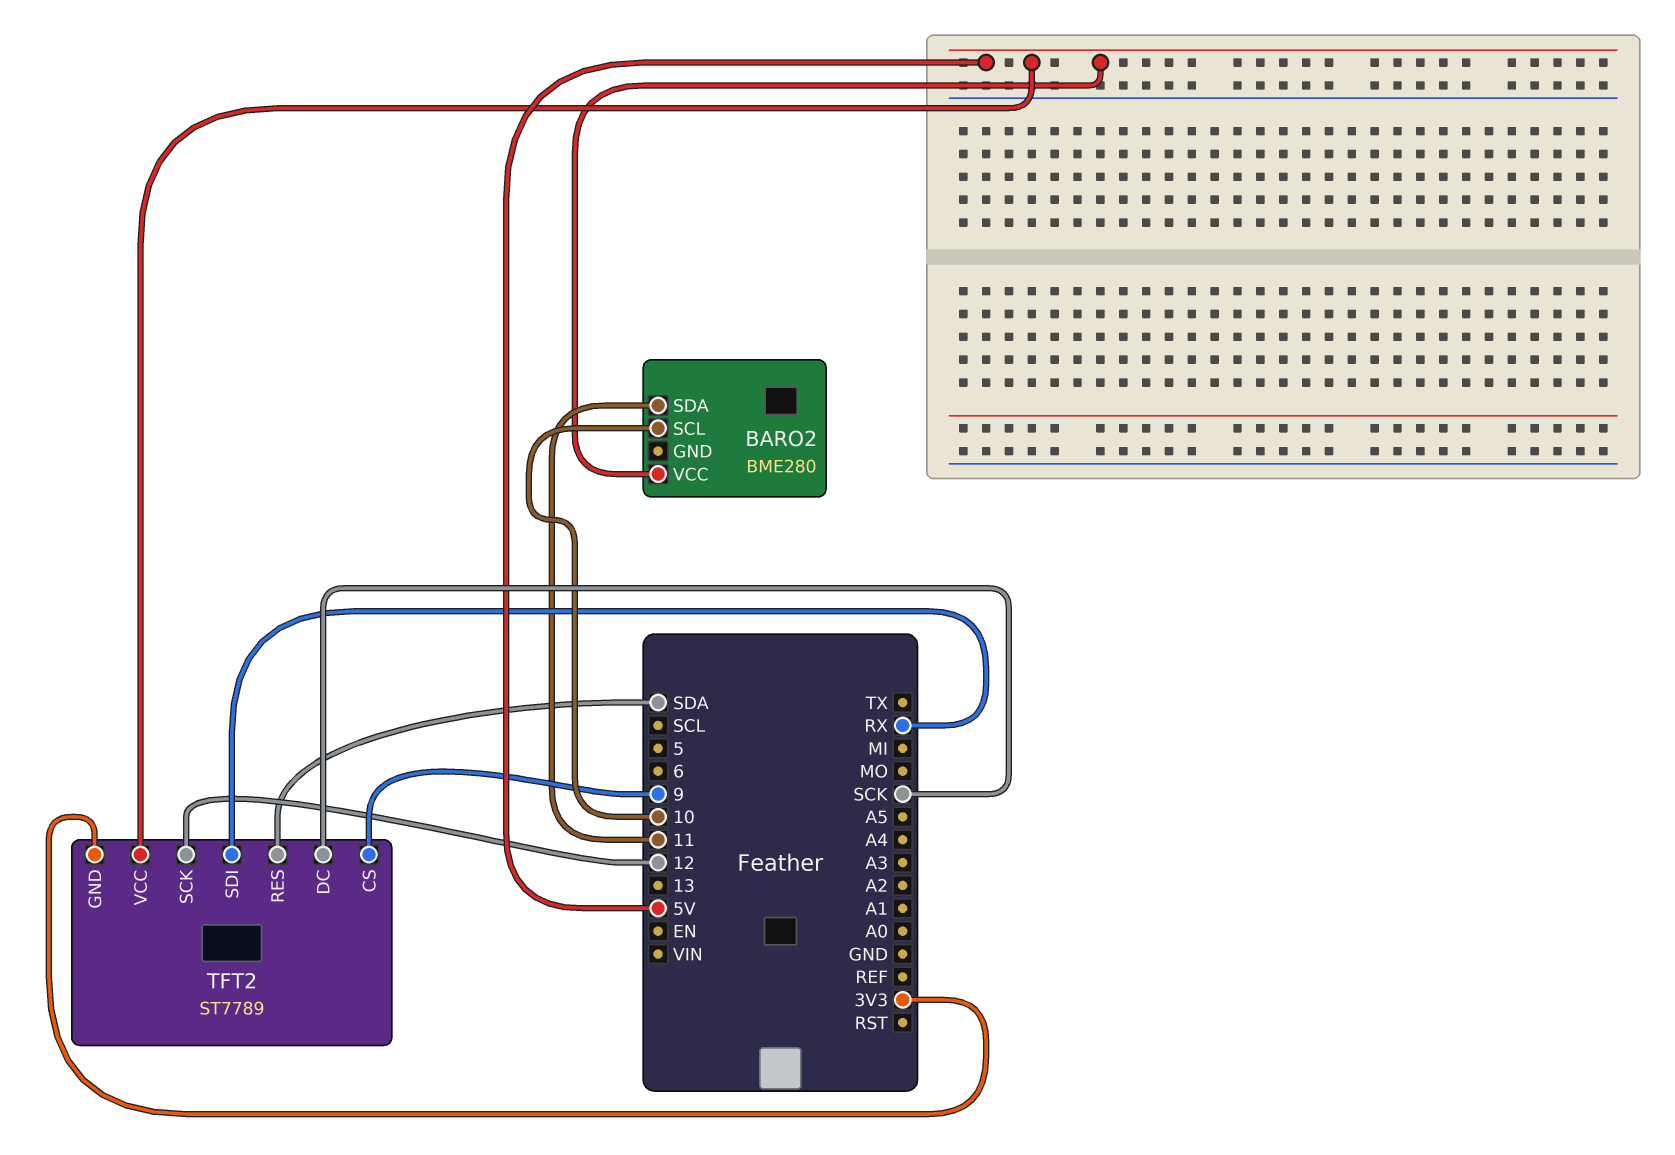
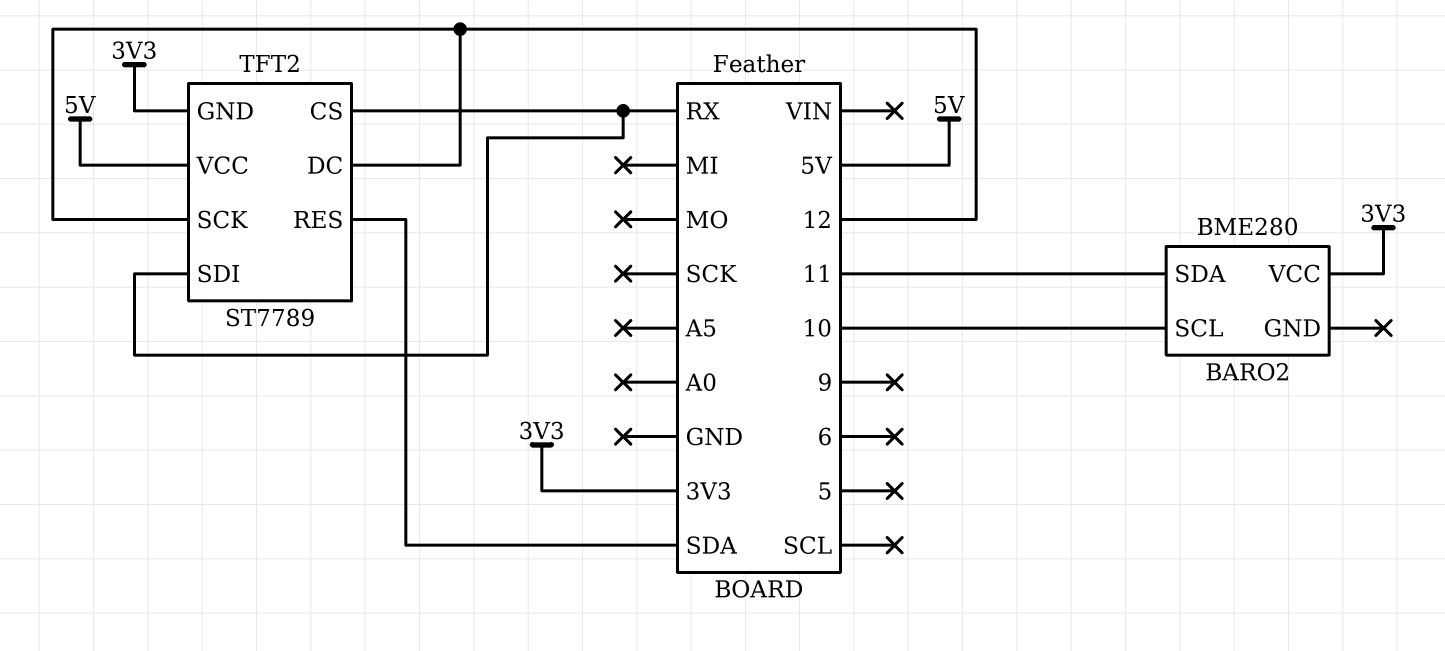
BARO2 pin VCC: 5V -> 3V3
TFT2 pin CS: 9 -> RX
TFT2 pin DC: SCK -> 12

